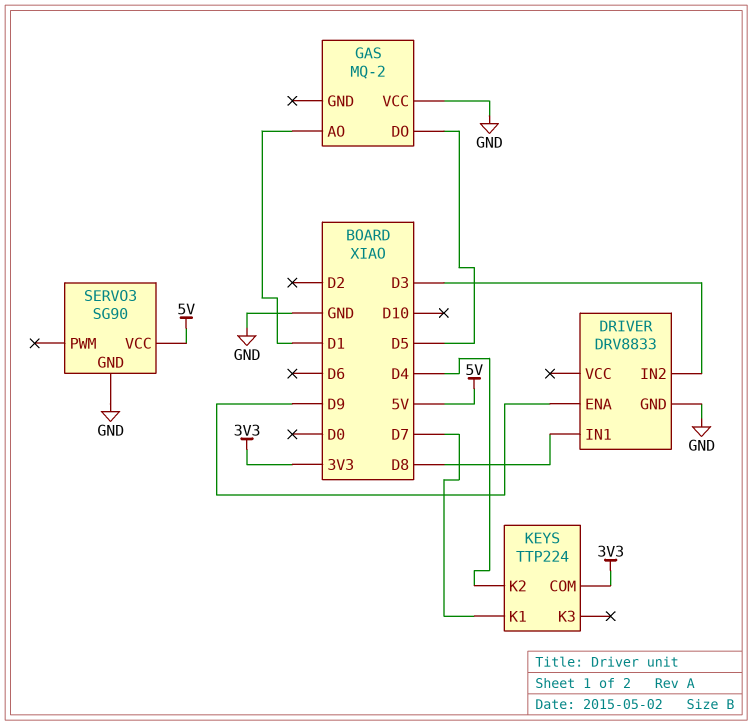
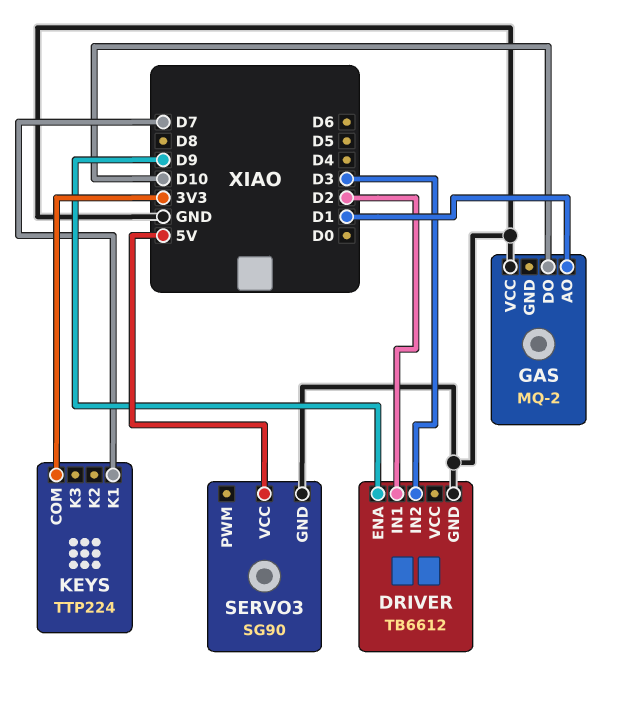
DRIVER: DRV8833 -> TB6612
DRIVER pin IN1: D8 -> D2
GAS pin DO: D5 -> D10
KEYS pin K2: D4 -> none

